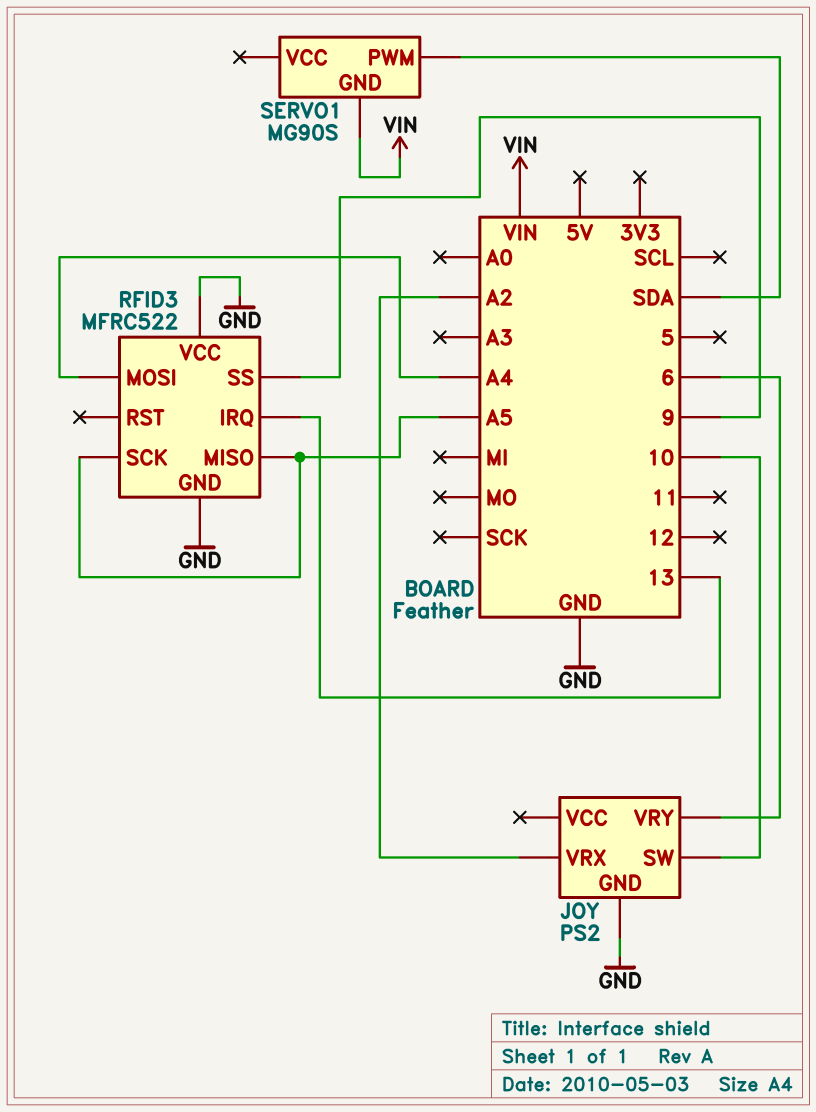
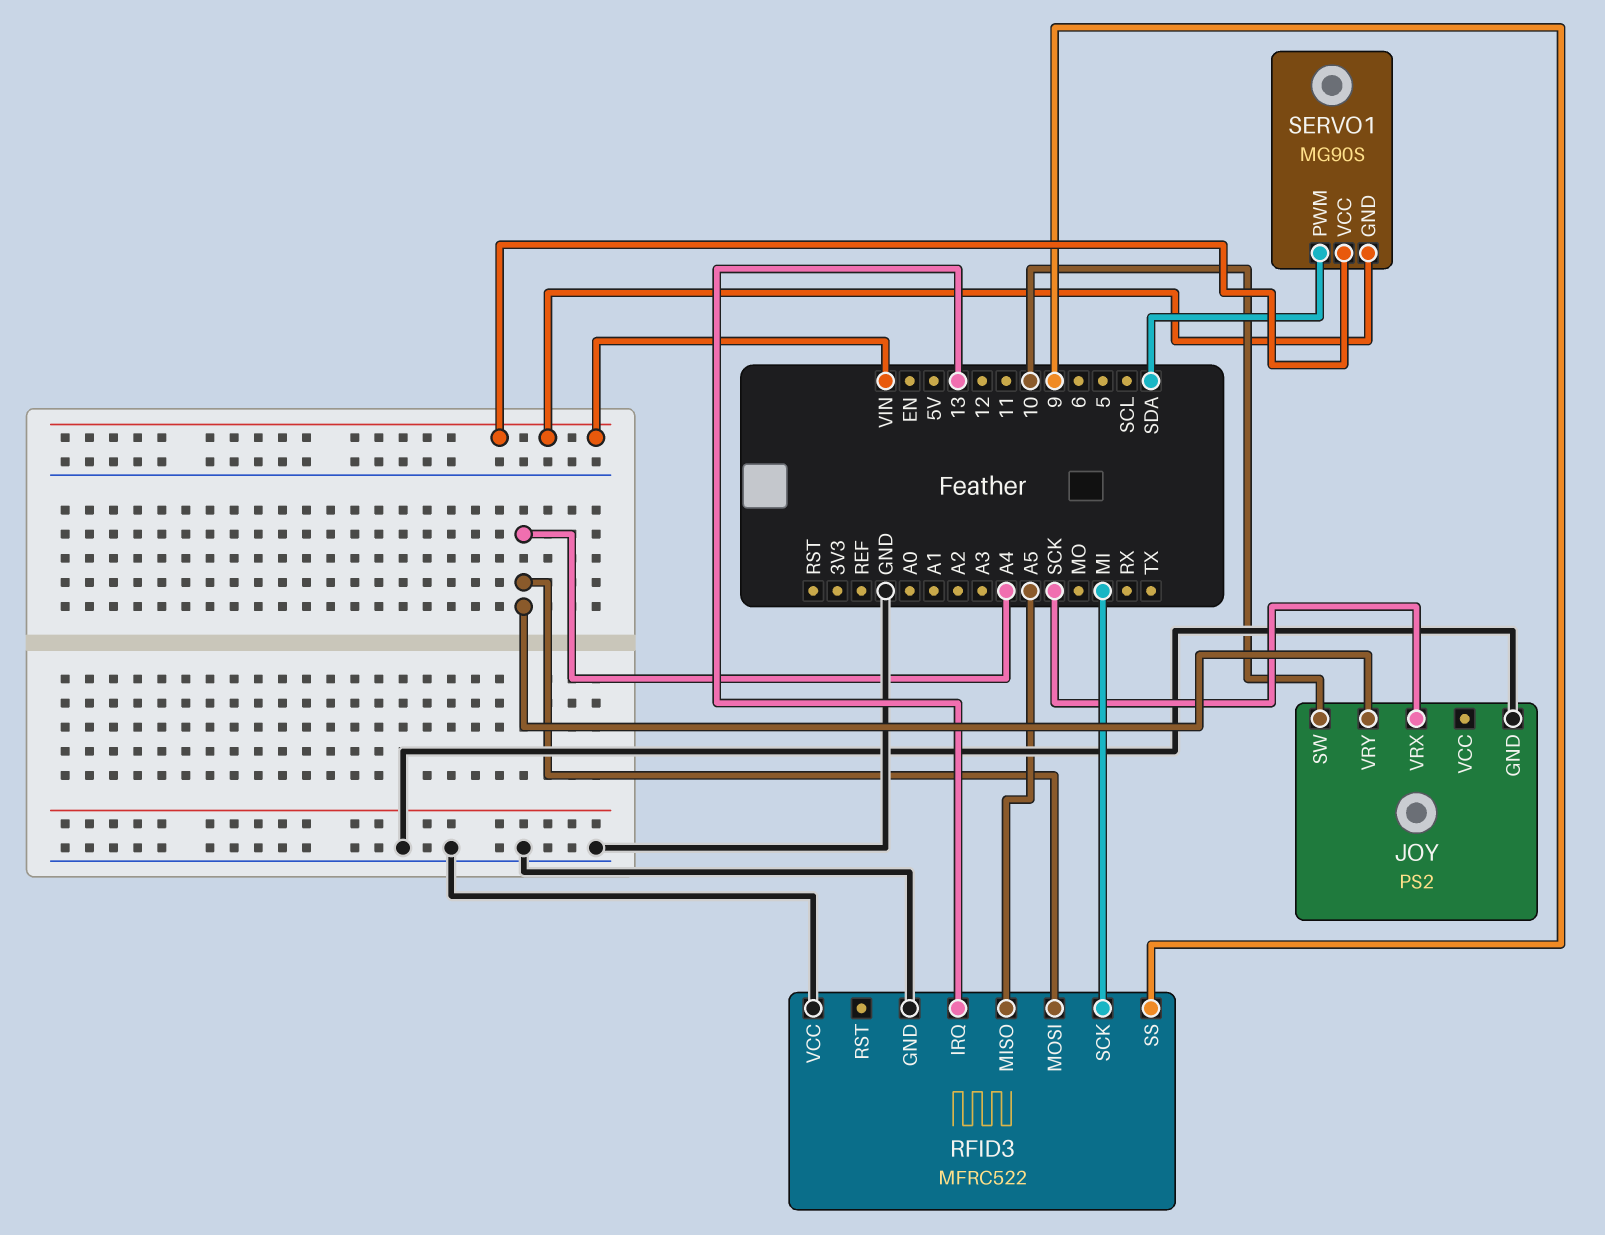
JOY pin VRX: A2 -> SCK
JOY pin VRY: 6 -> A4
RFID3 pin SCK: A5 -> MI
SERVO1 pin VCC: none -> VIN

